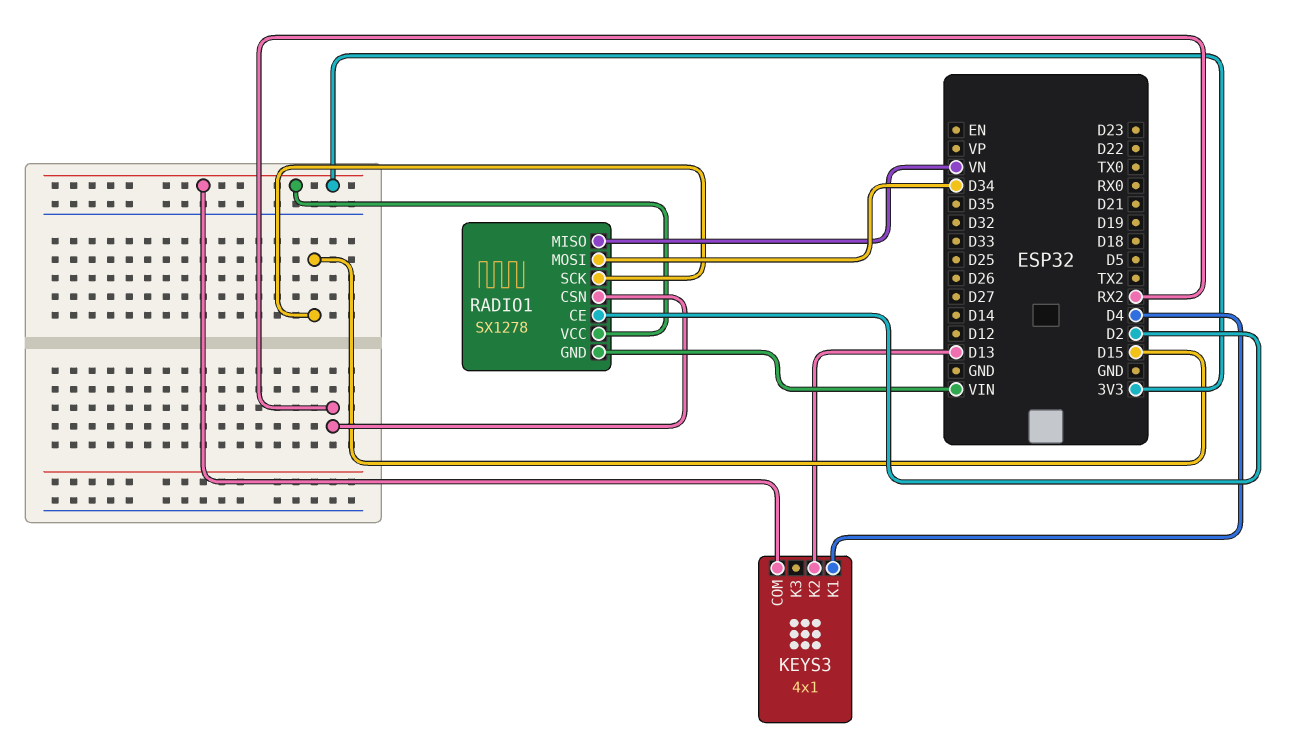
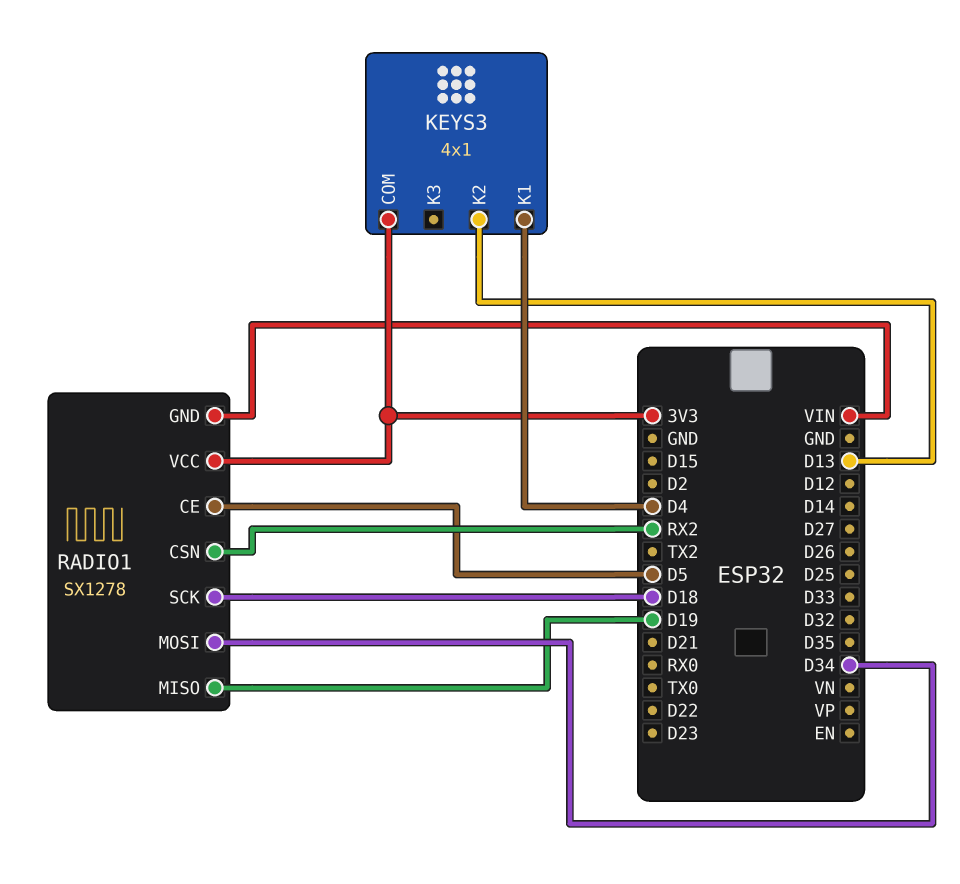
RADIO1 pin CE: D2 -> D5
RADIO1 pin MISO: VN -> D19
RADIO1 pin SCK: D15 -> D18

